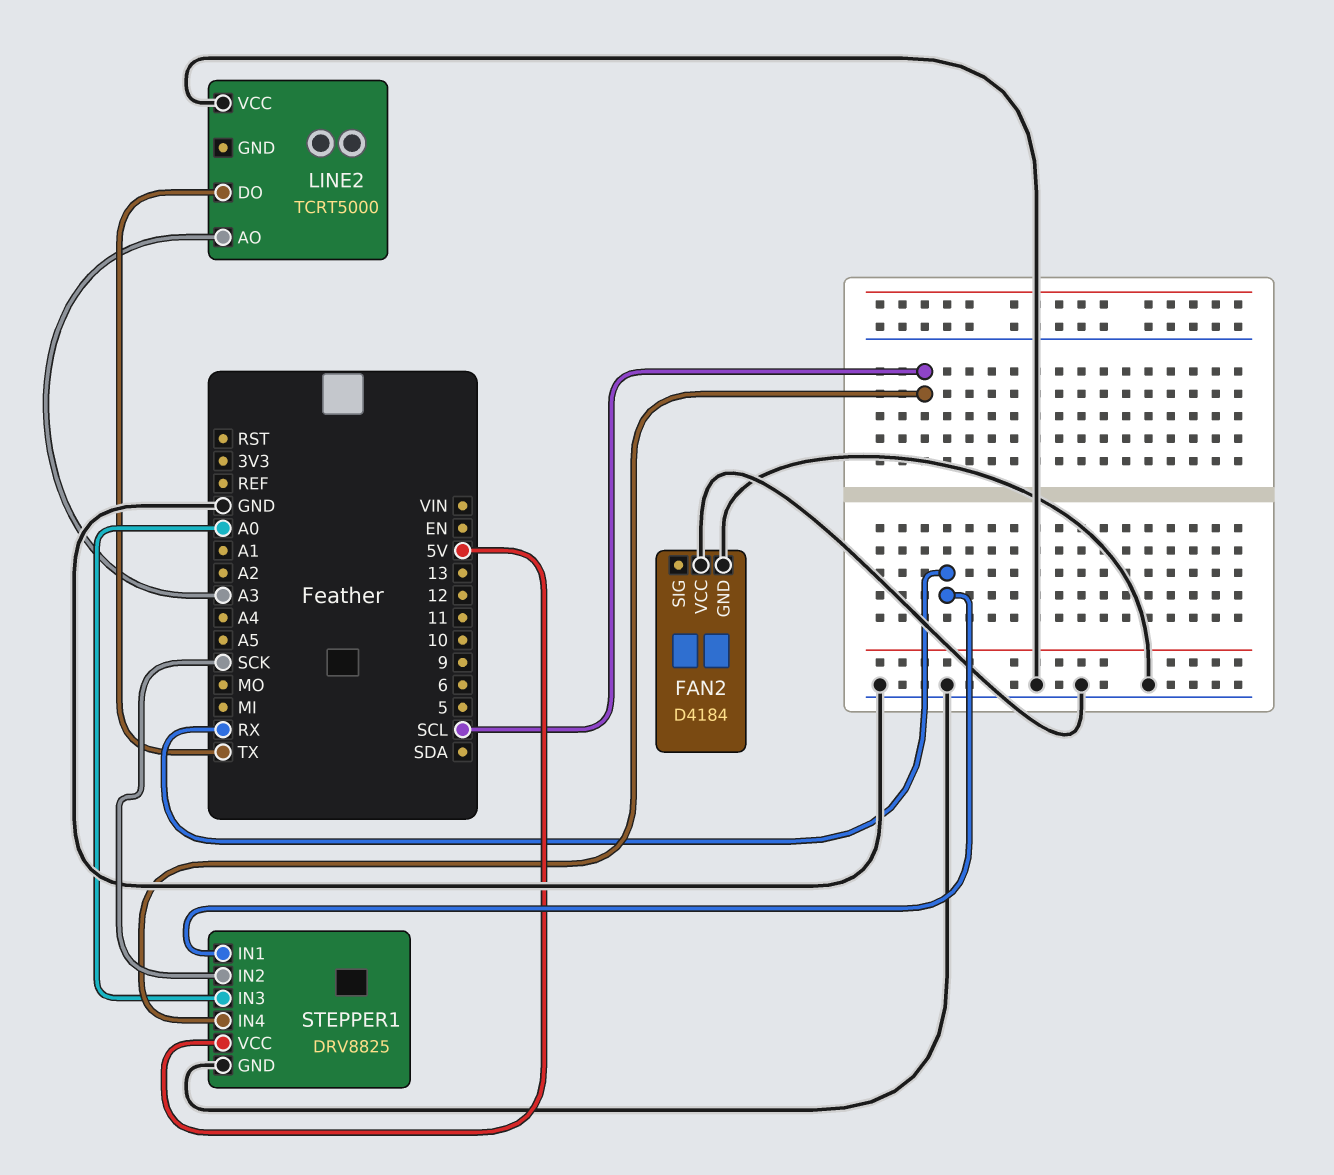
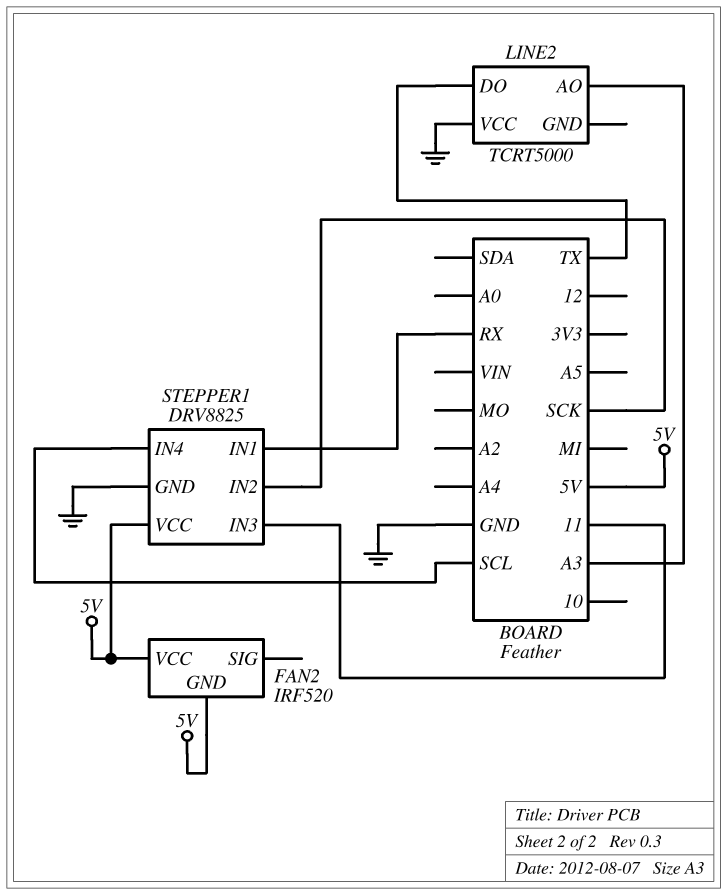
FAN2: D4184 -> IRF520
FAN2 pin GND: GND -> 5V
FAN2 pin VCC: GND -> 5V
STEPPER1 pin IN3: A0 -> 11

